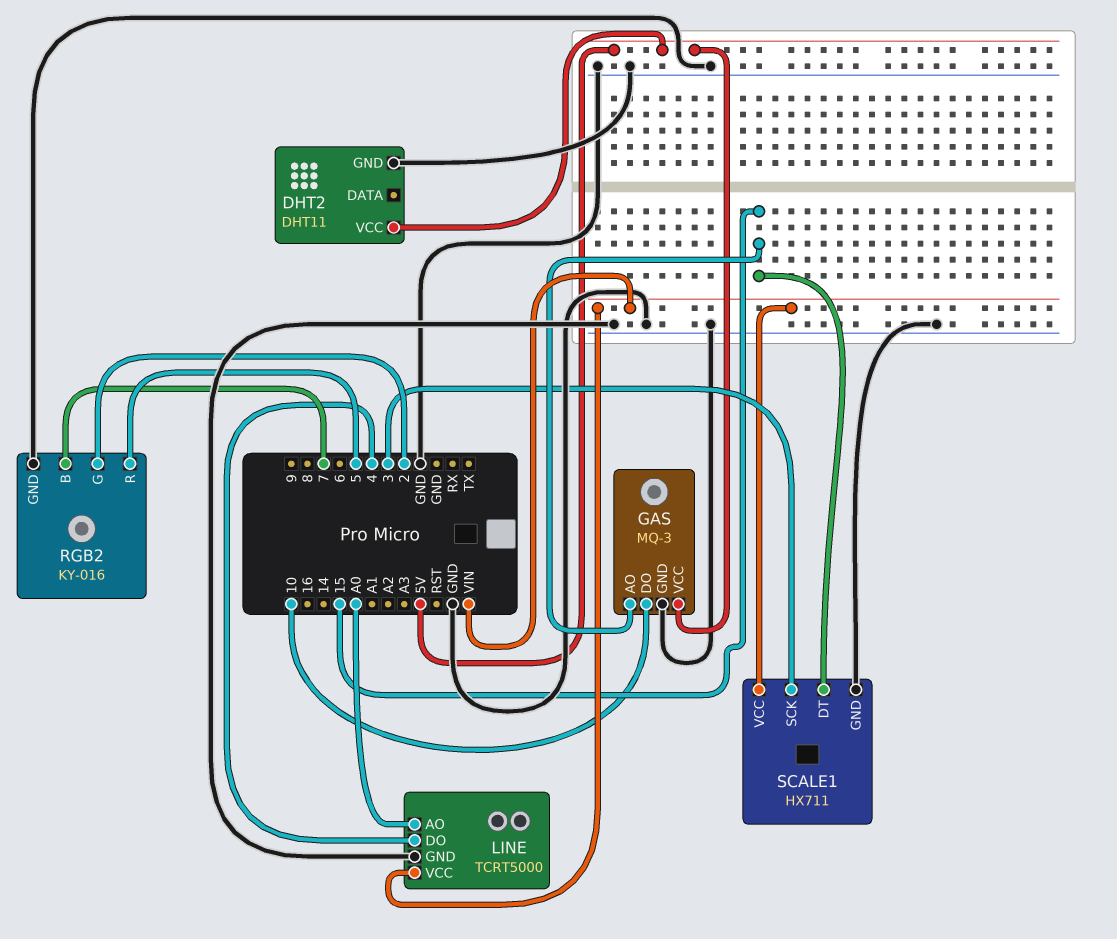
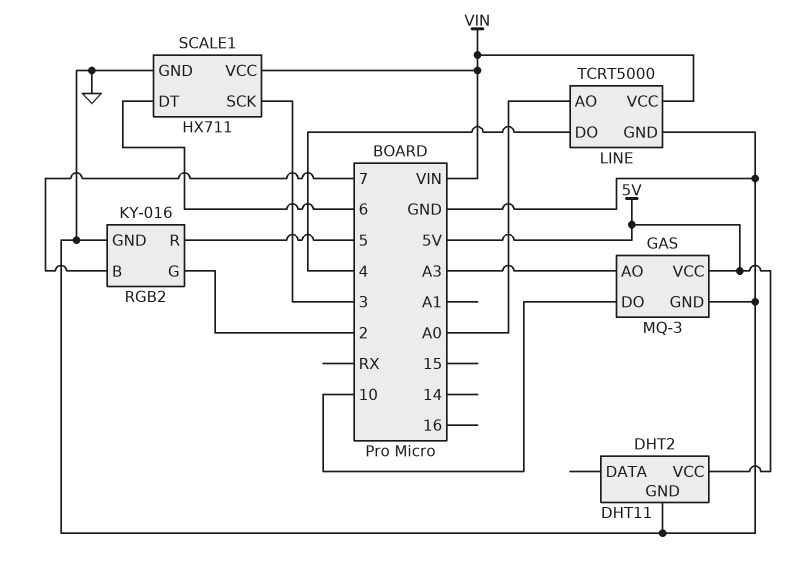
GAS pin AO: 15 -> A3
SCALE1 pin DT: 15 -> 6

